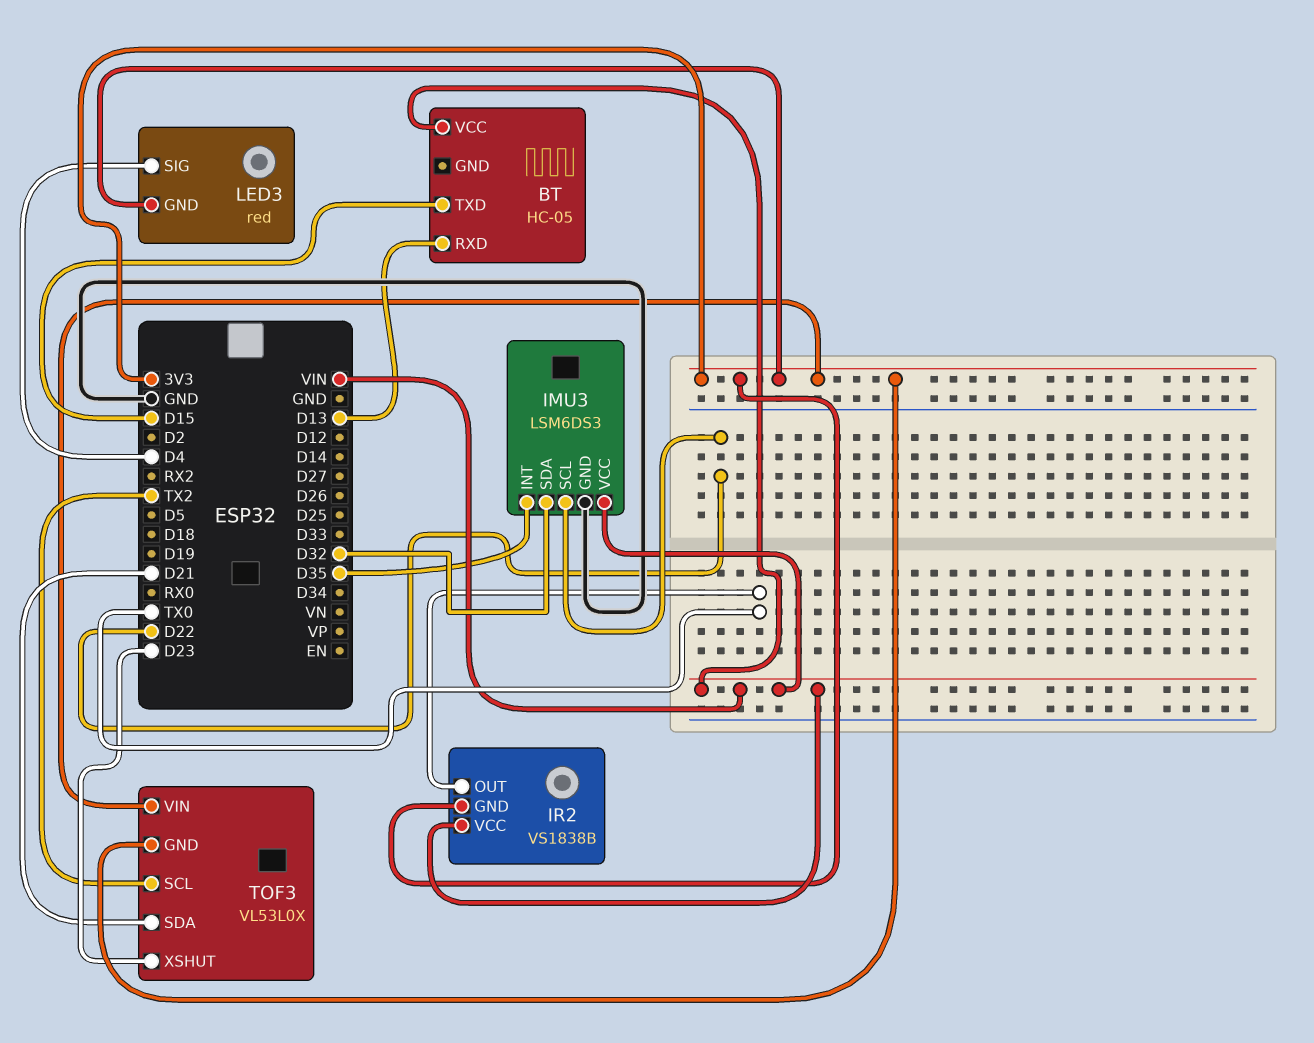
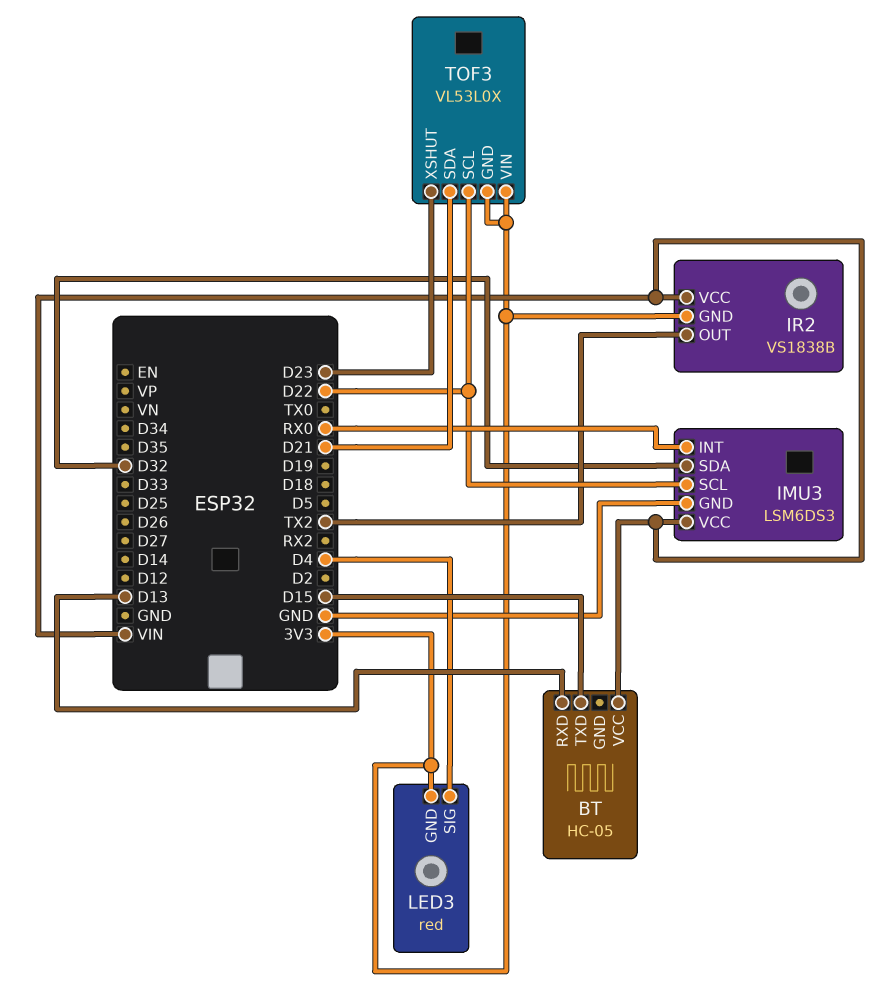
IMU3 pin INT: D35 -> RX0
IR2 pin OUT: TX0 -> TX2
TOF3 pin SCL: TX2 -> D22

